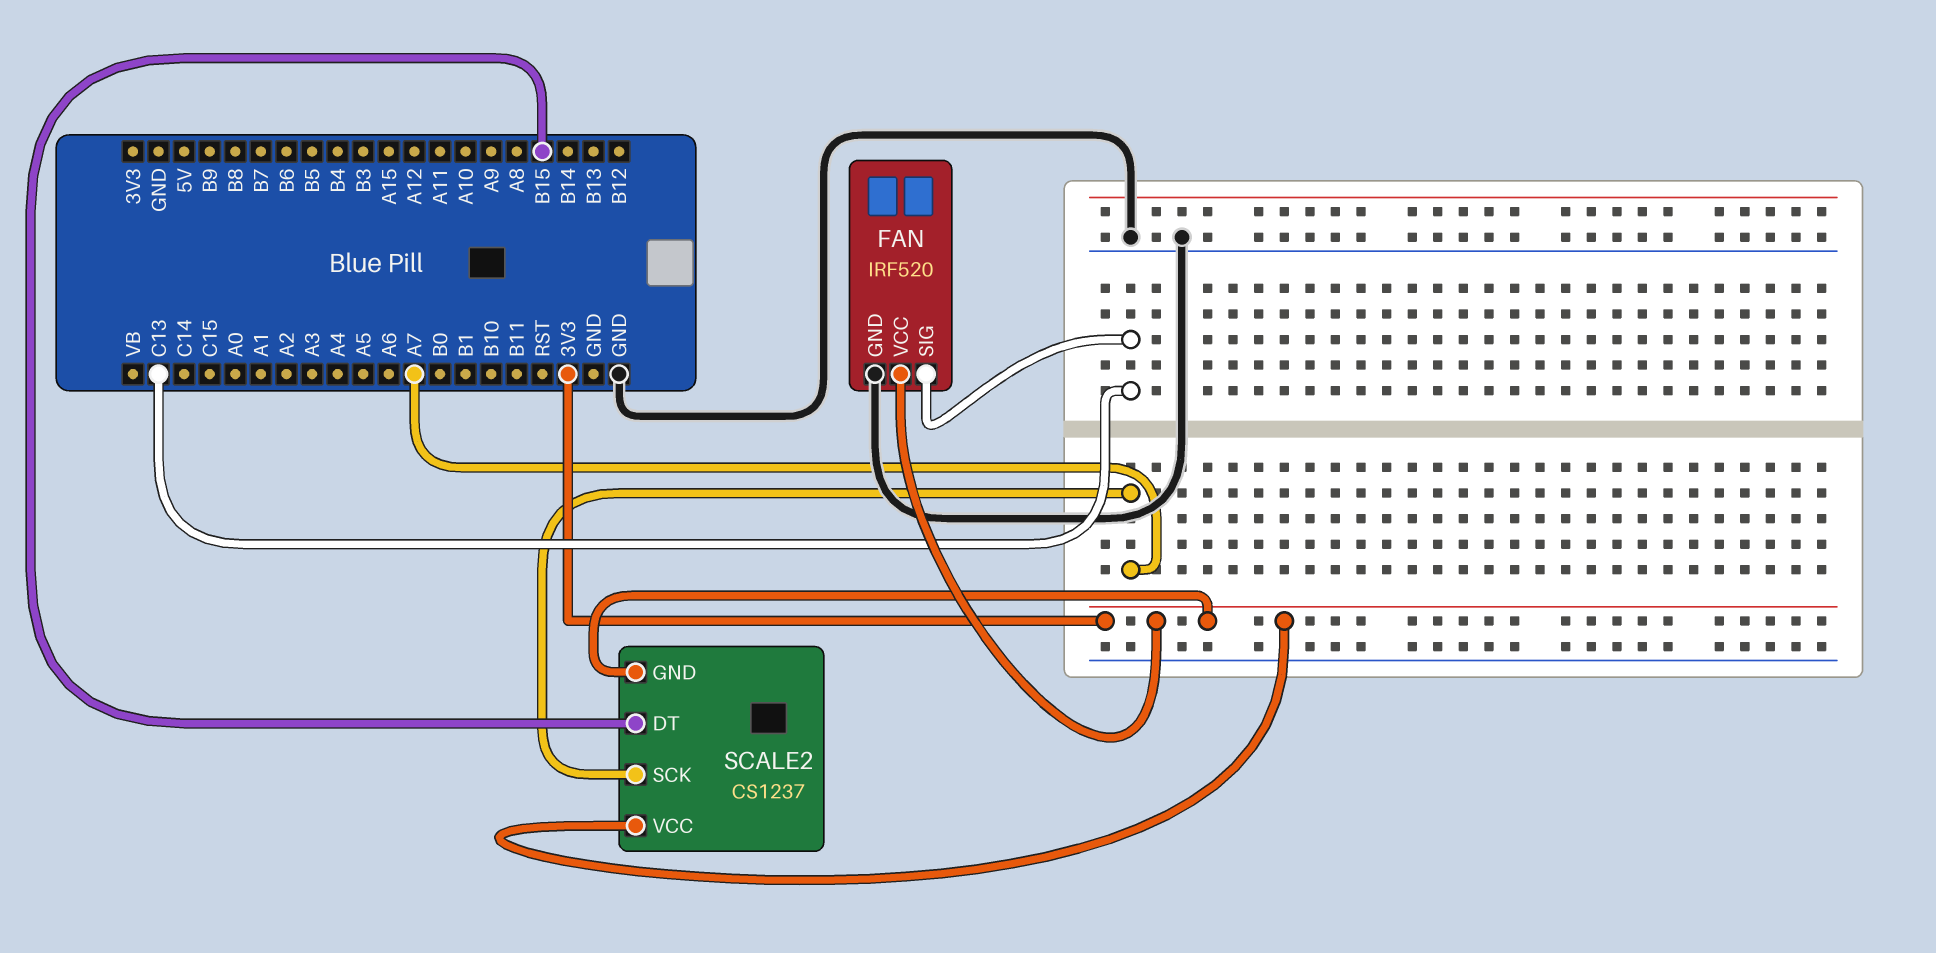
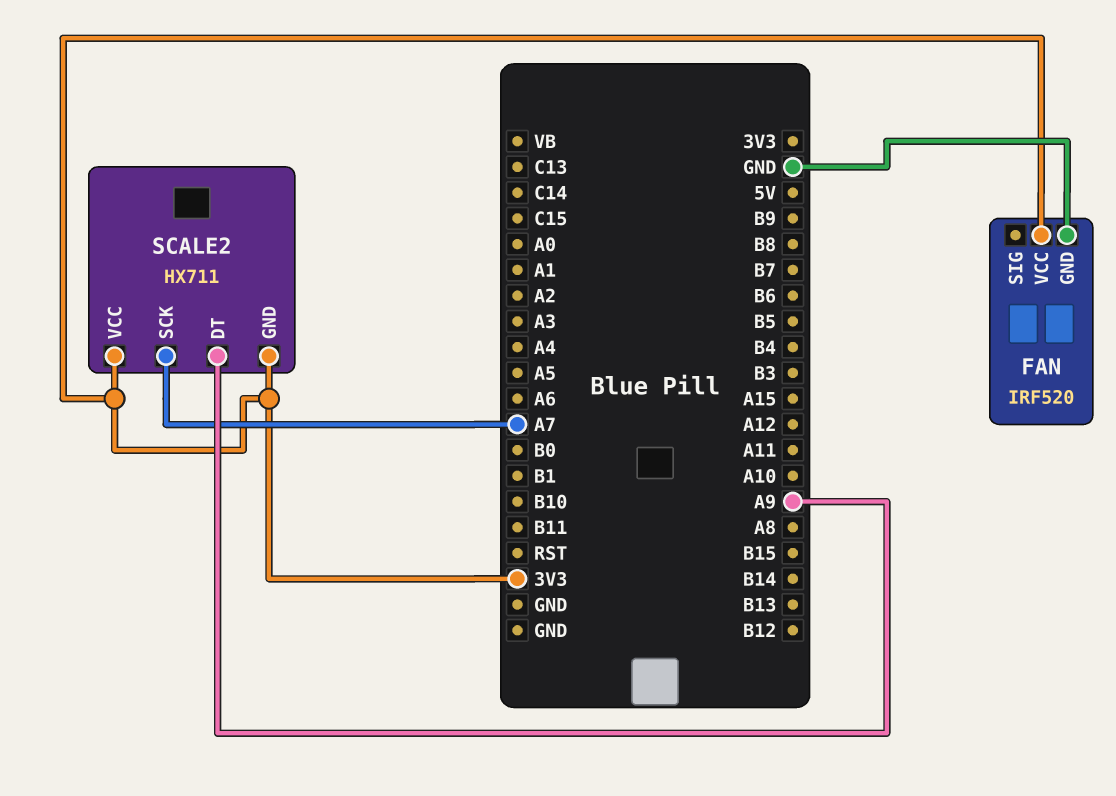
FAN pin SIG: C13 -> none
SCALE2: CS1237 -> HX711
SCALE2 pin DT: B15 -> A9

